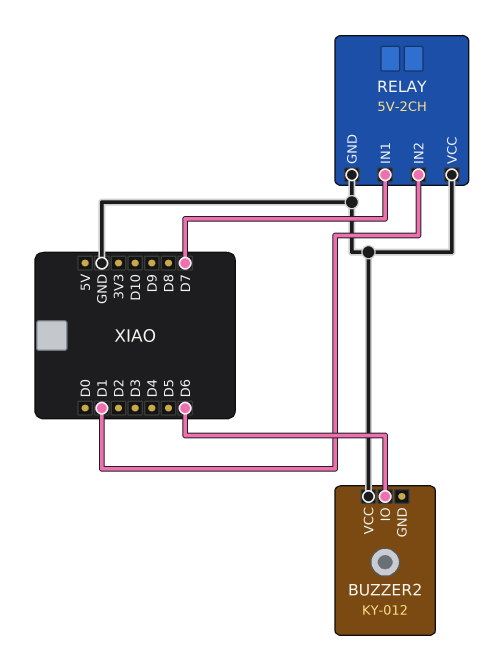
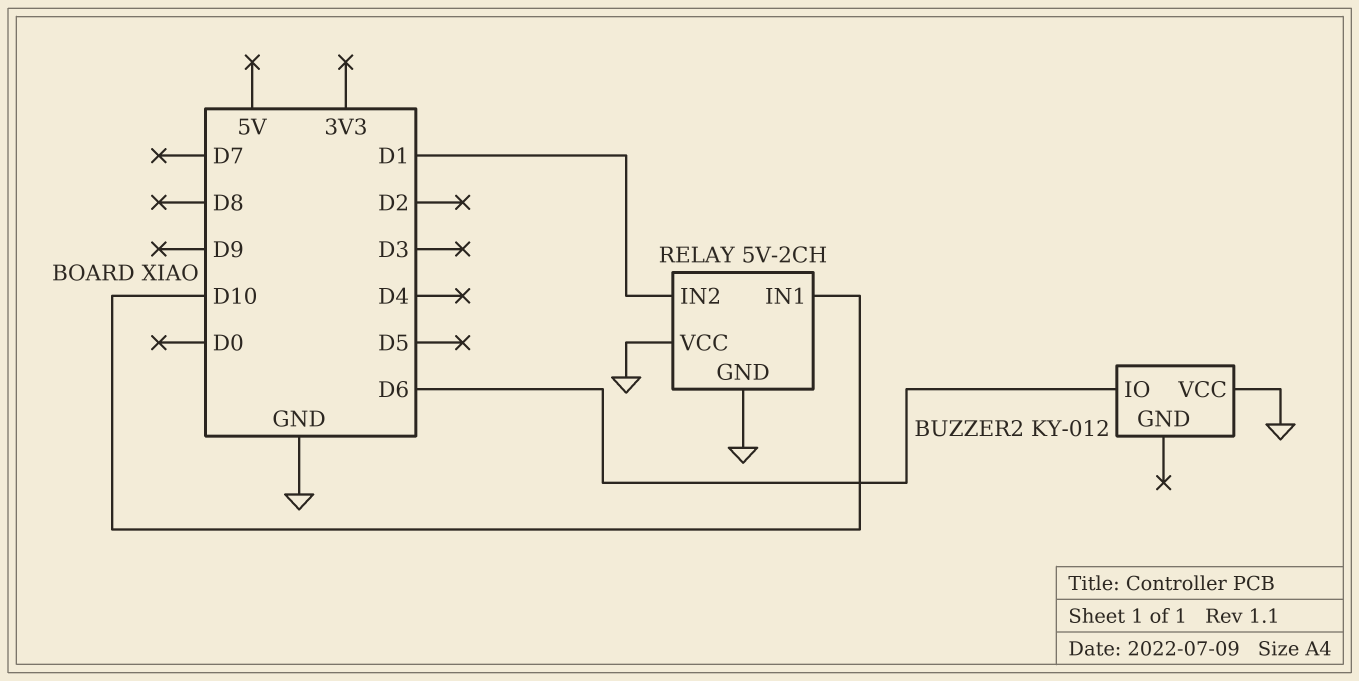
RELAY pin IN1: D7 -> D10

